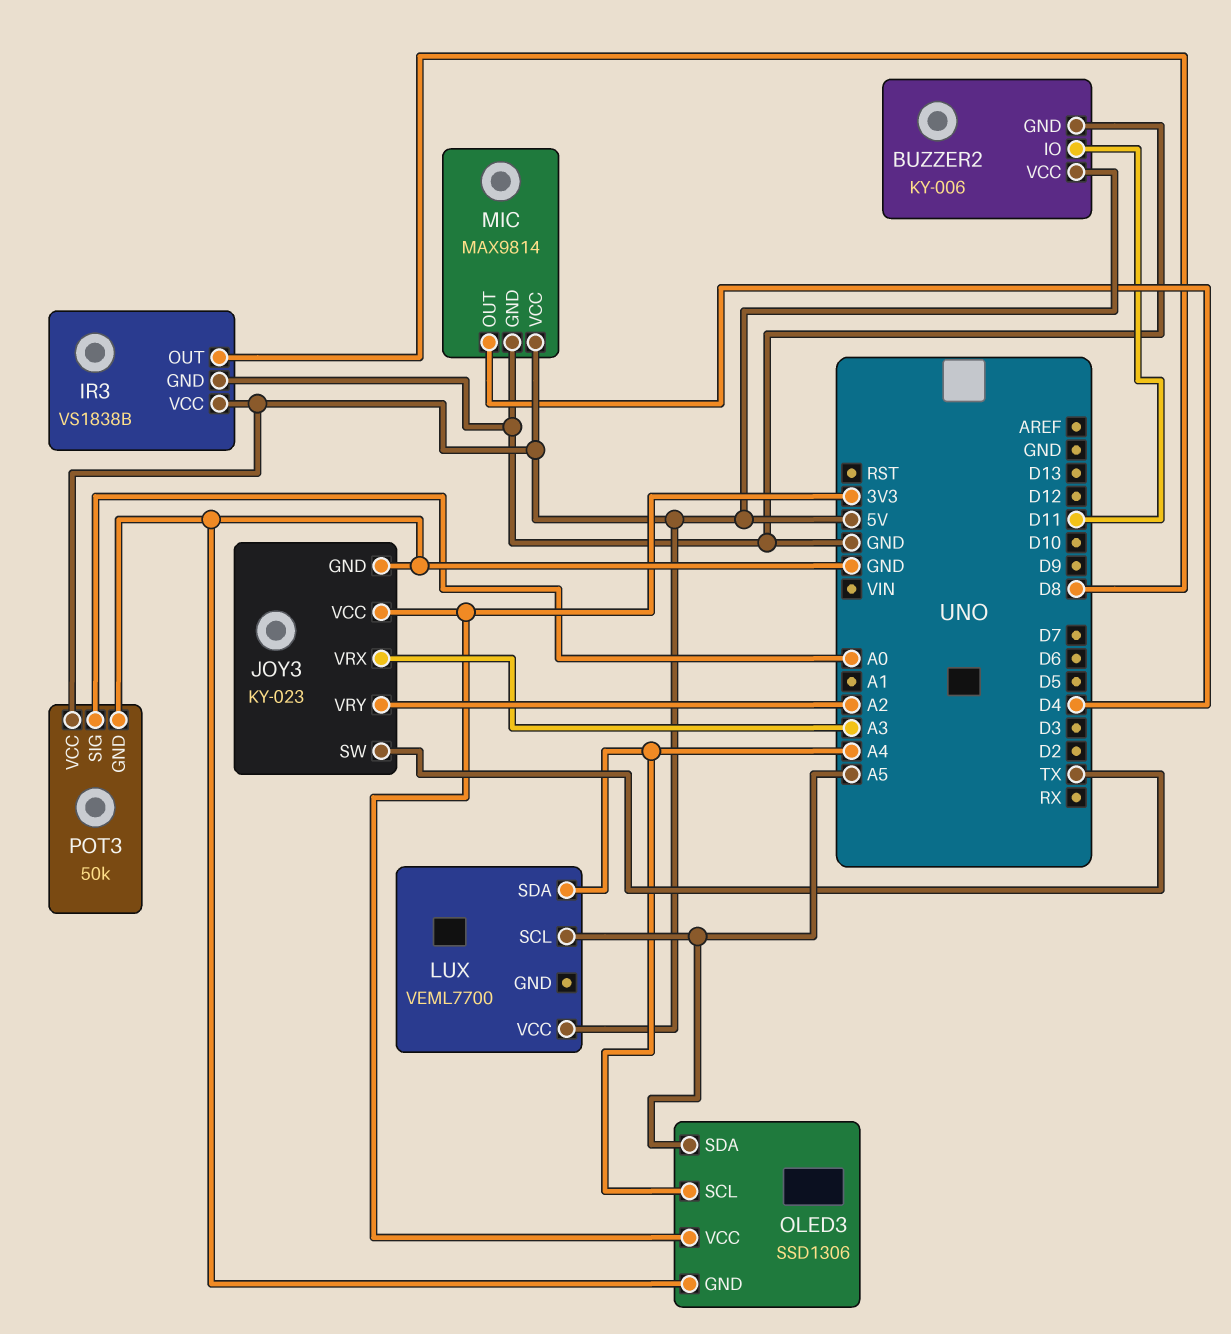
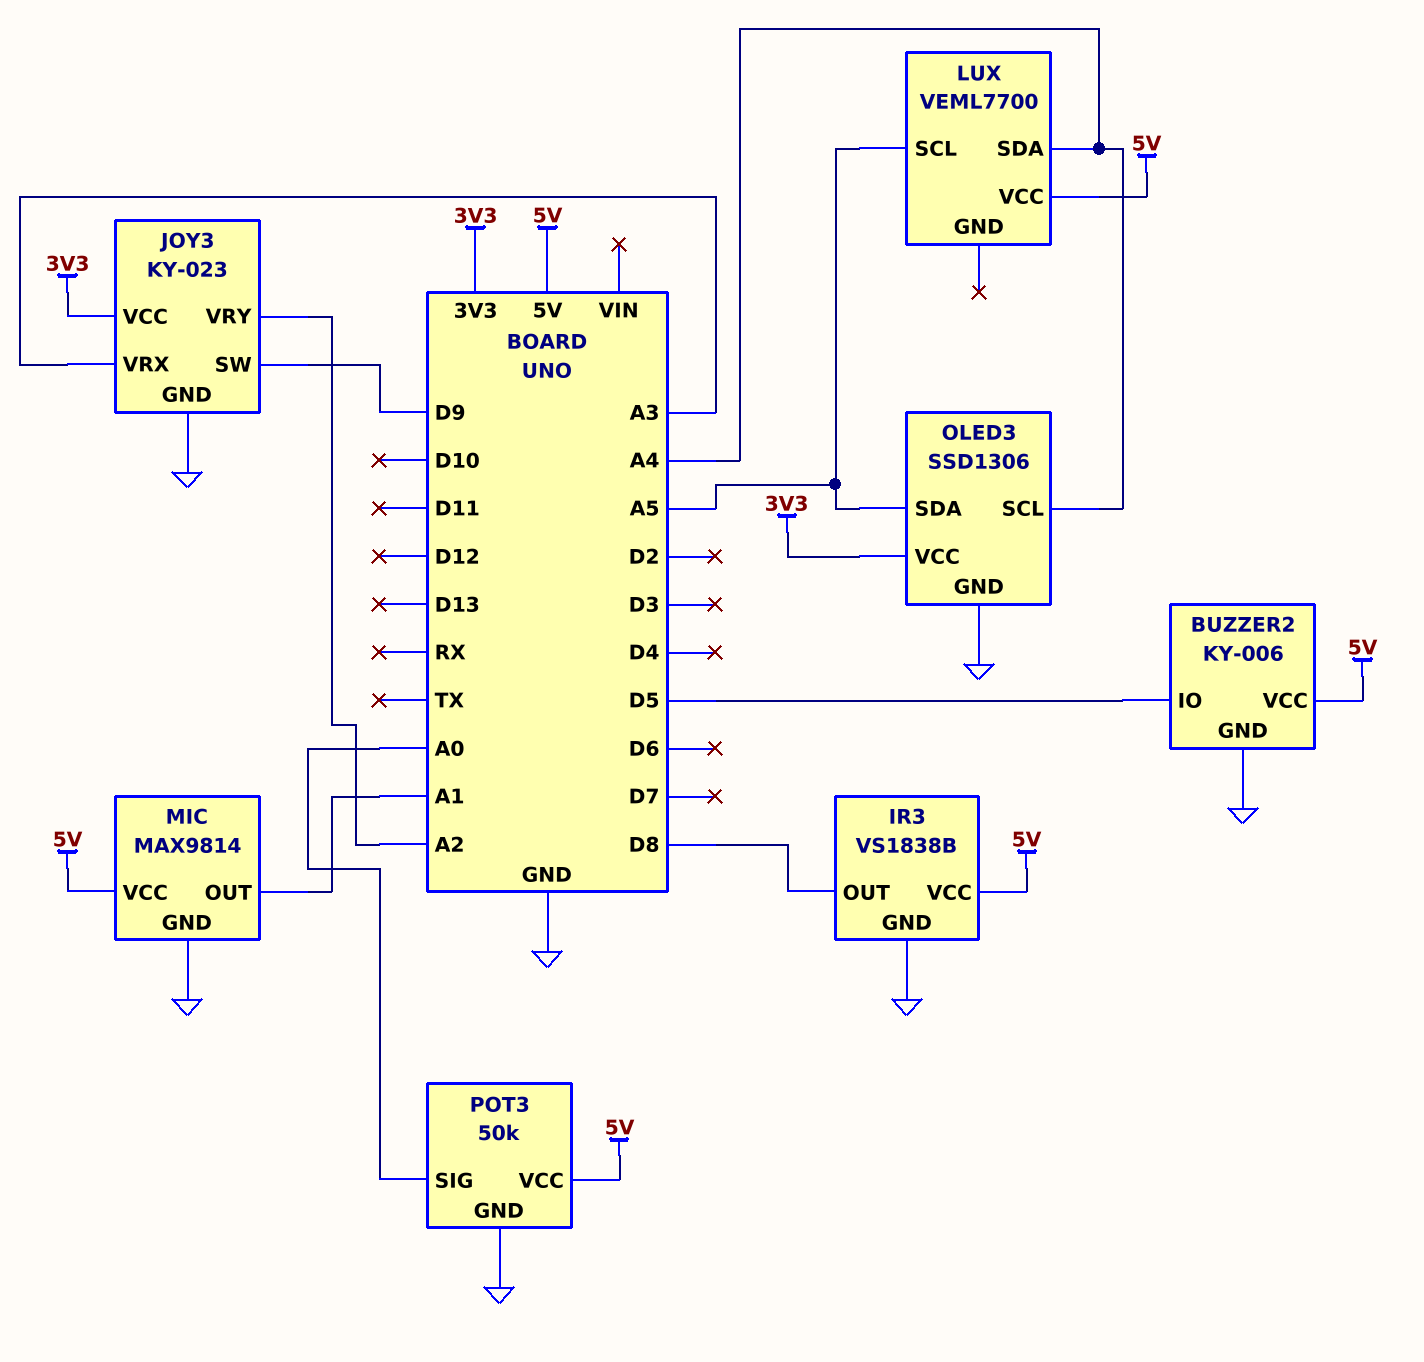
BUZZER2 pin IO: D11 -> D5
JOY3 pin SW: TX -> D9
MIC pin OUT: D4 -> A1

